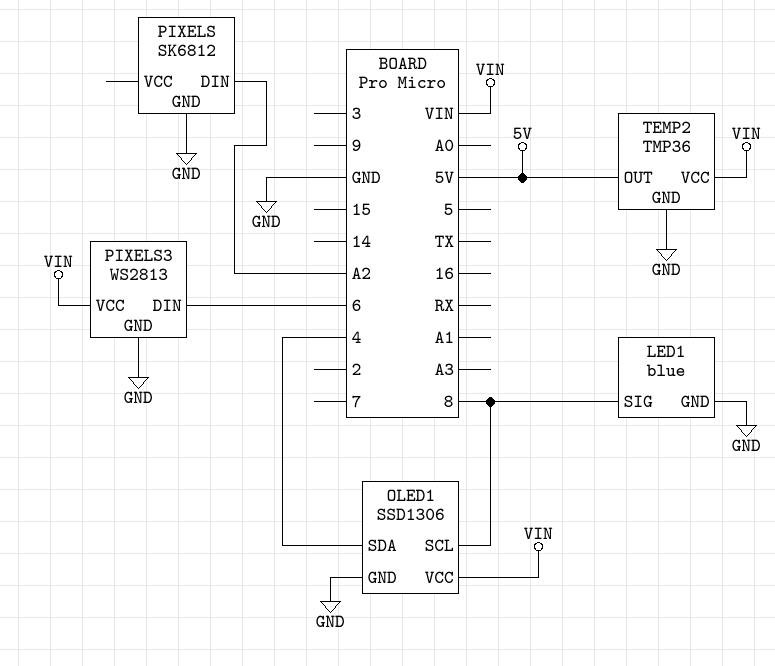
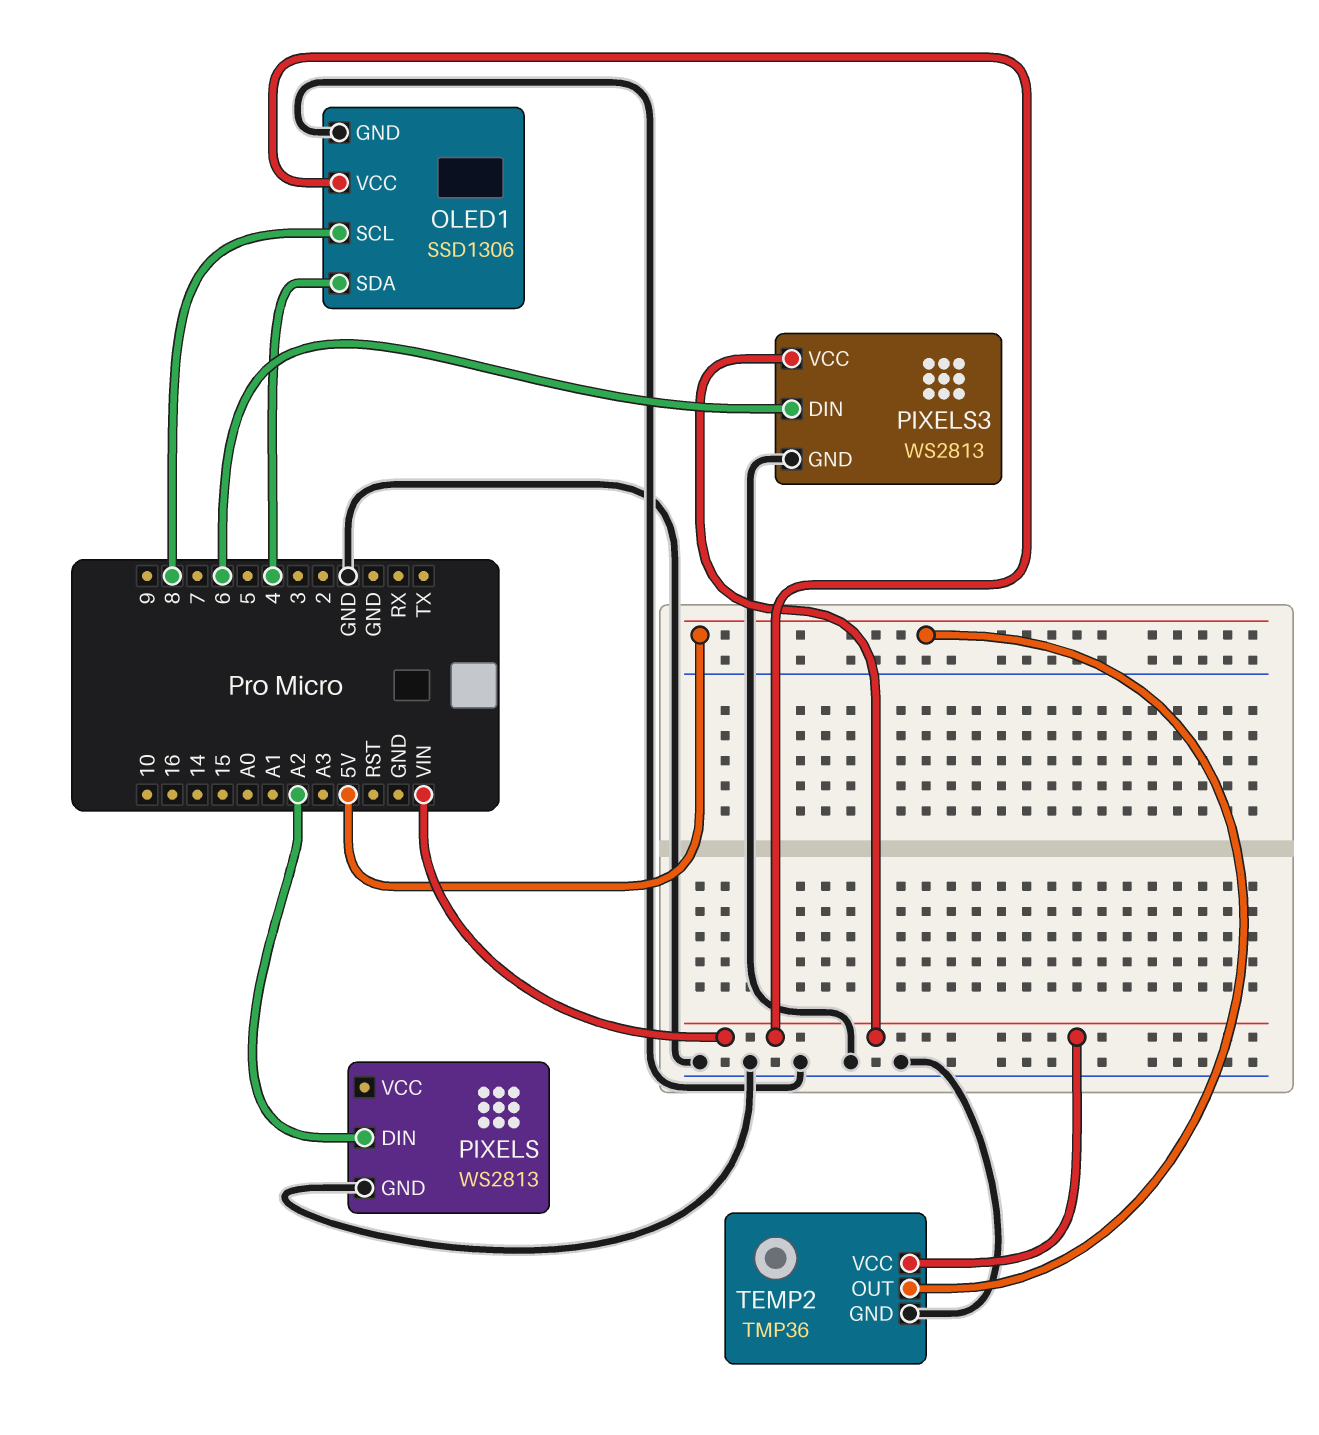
LED1: blue -> none
LED1 pin GND: GND -> none
LED1 pin SIG: 8 -> none
PIXELS: SK6812 -> WS2813

